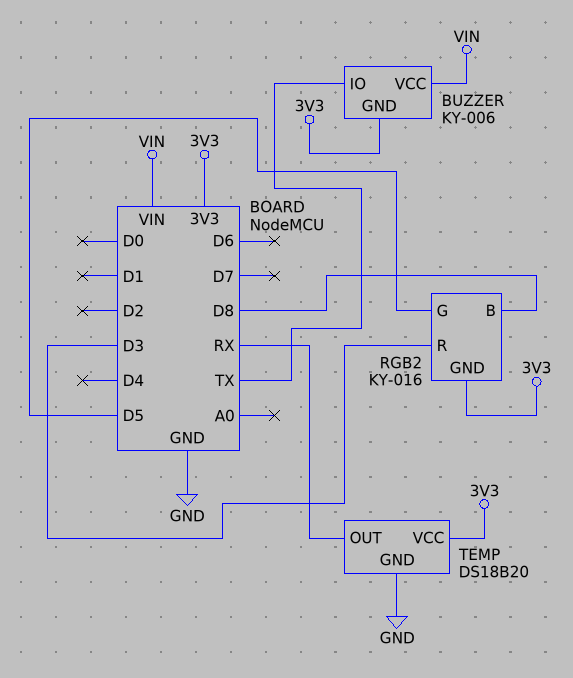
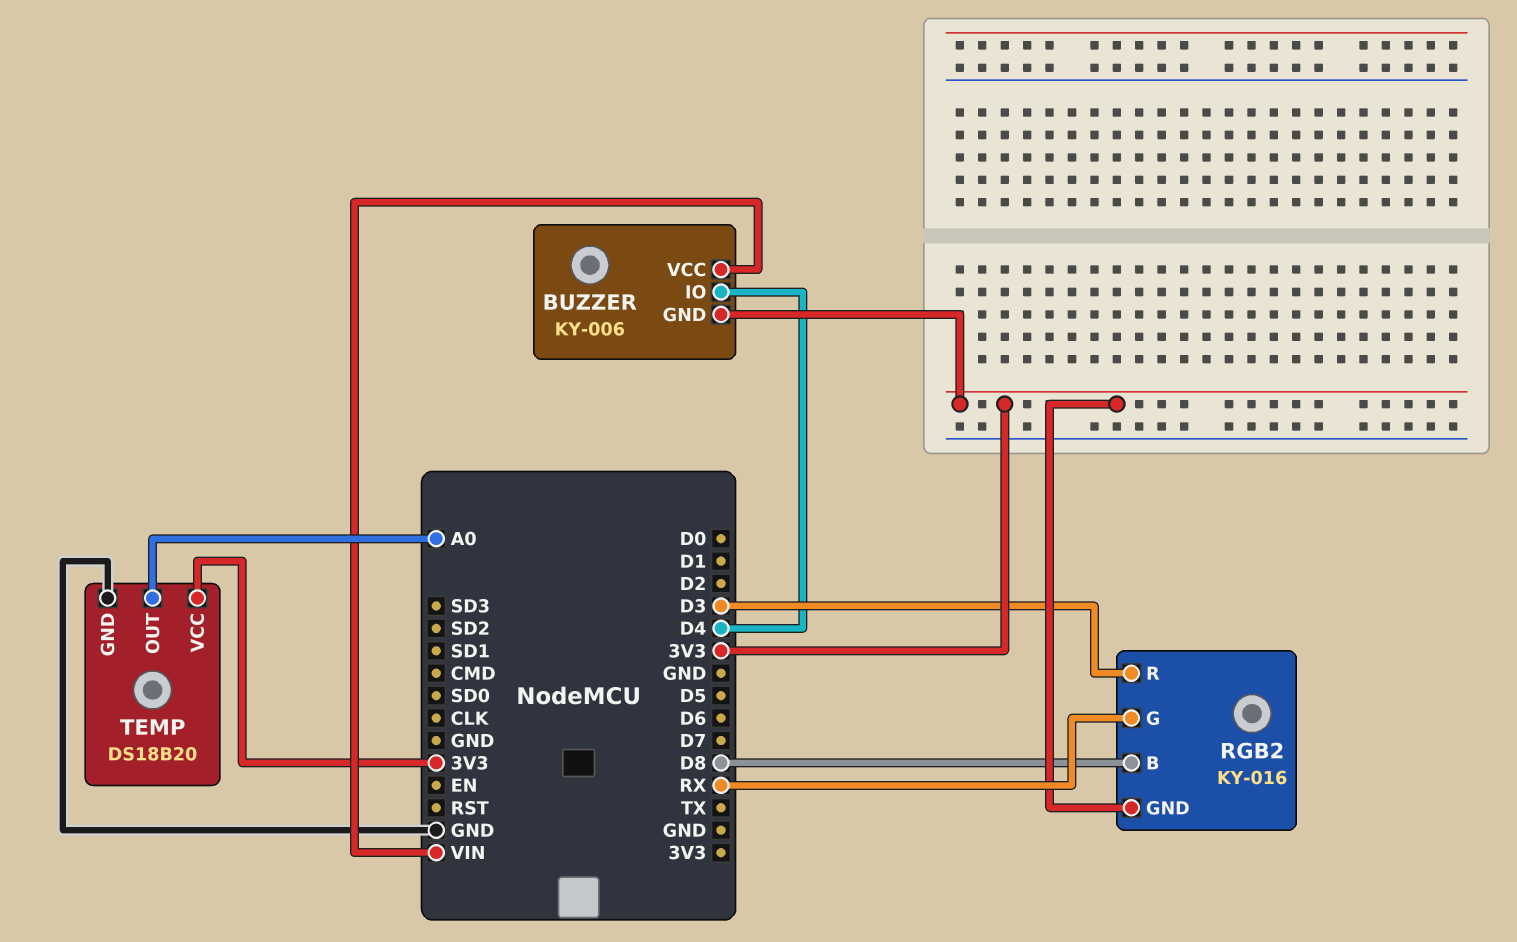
BUZZER pin IO: TX -> D4
RGB2 pin G: D5 -> RX
TEMP pin OUT: RX -> A0

